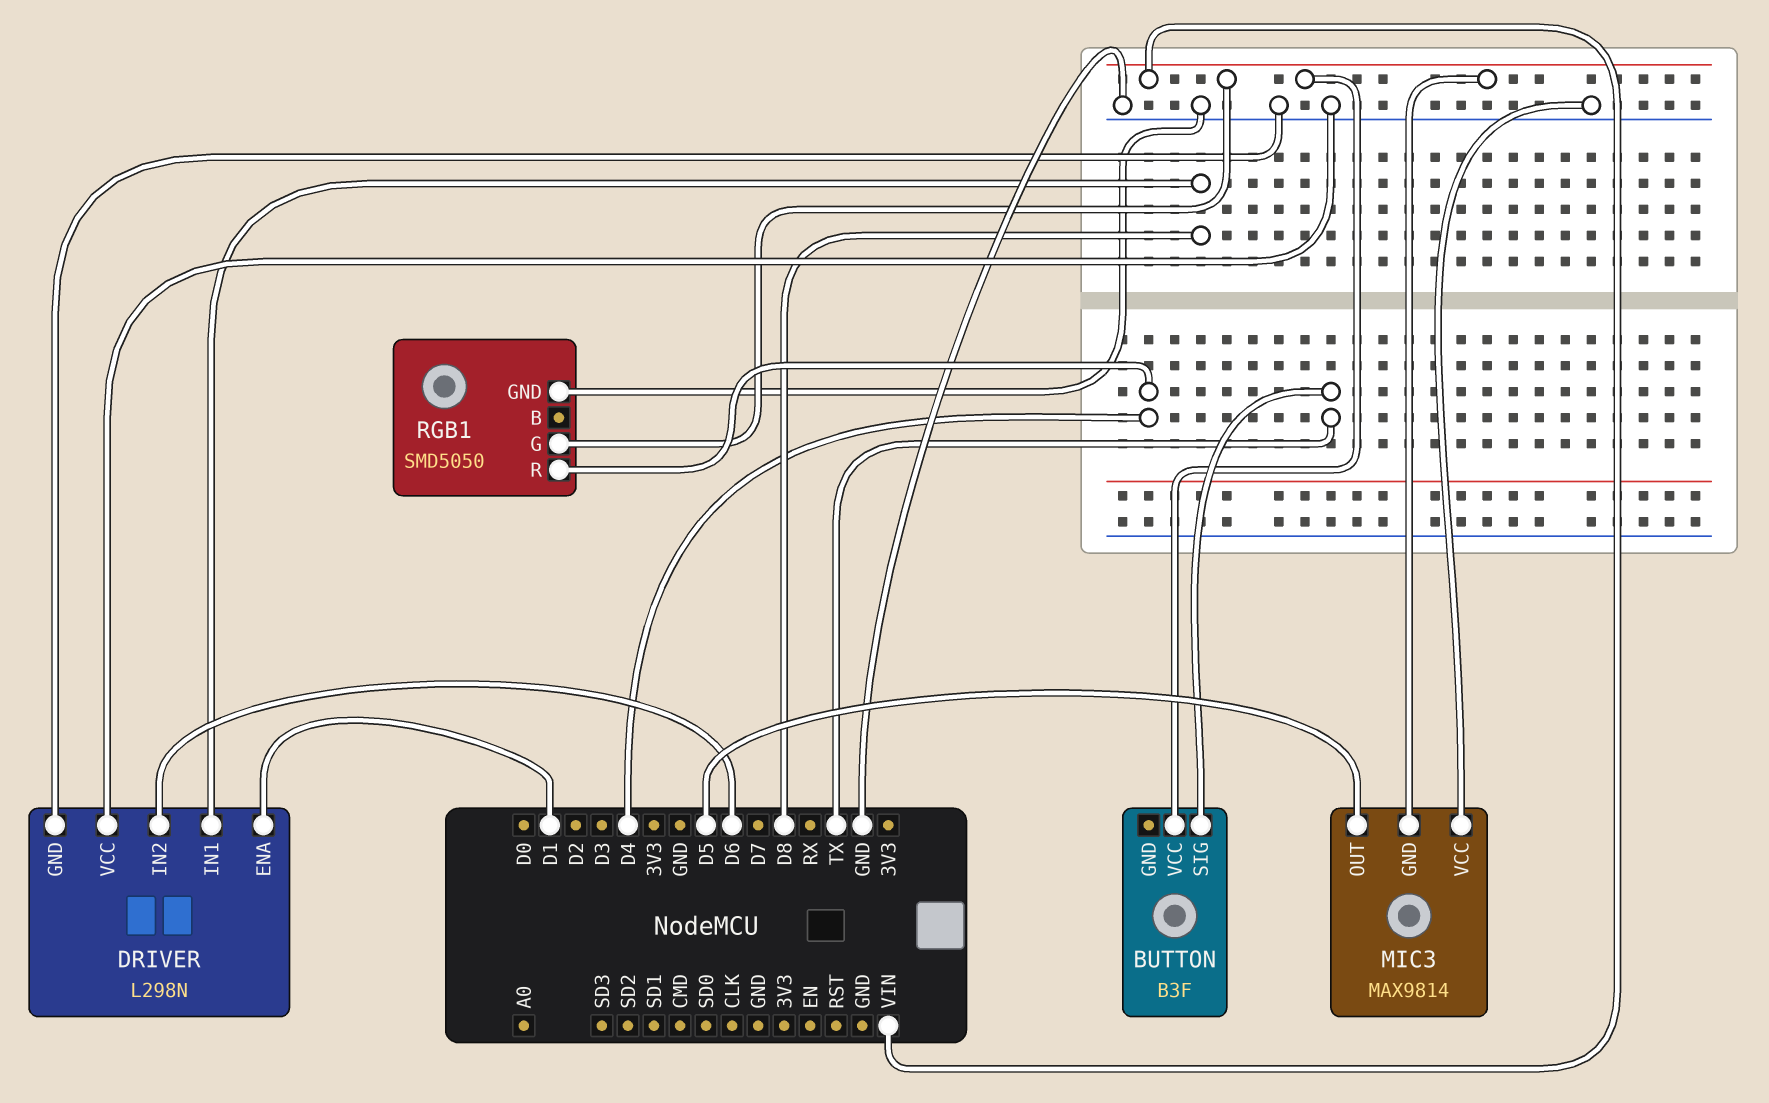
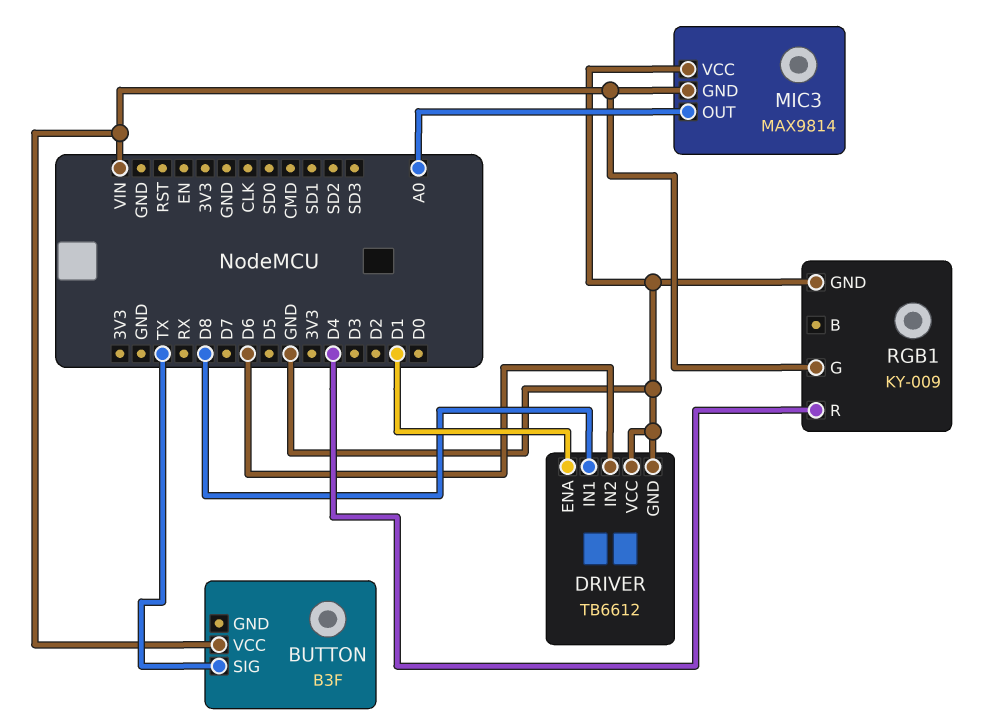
DRIVER: L298N -> TB6612
MIC3 pin OUT: D5 -> A0
RGB1: SMD5050 -> KY-009

